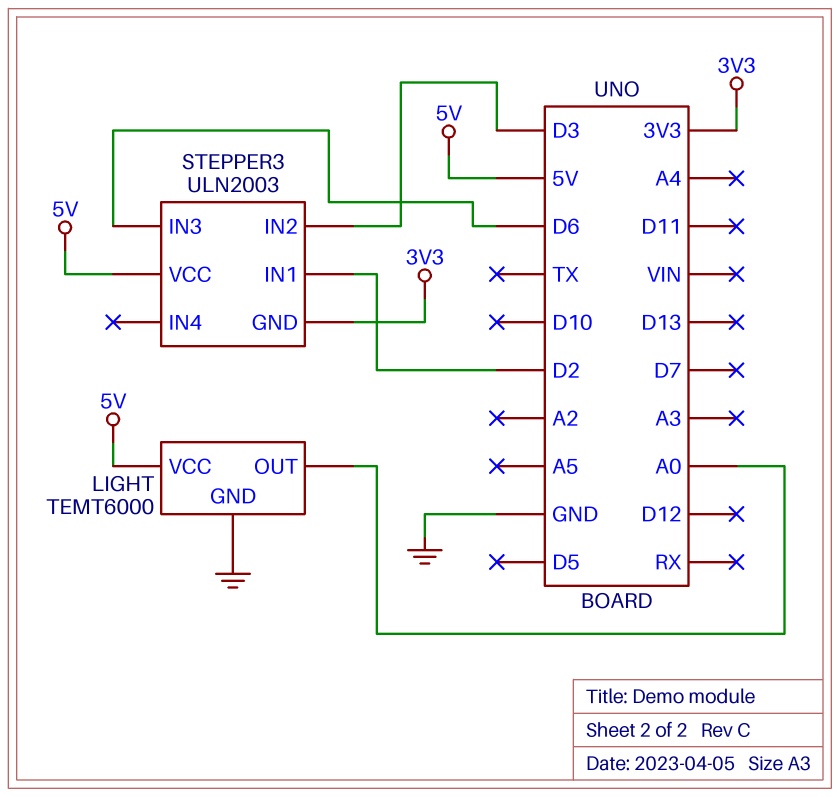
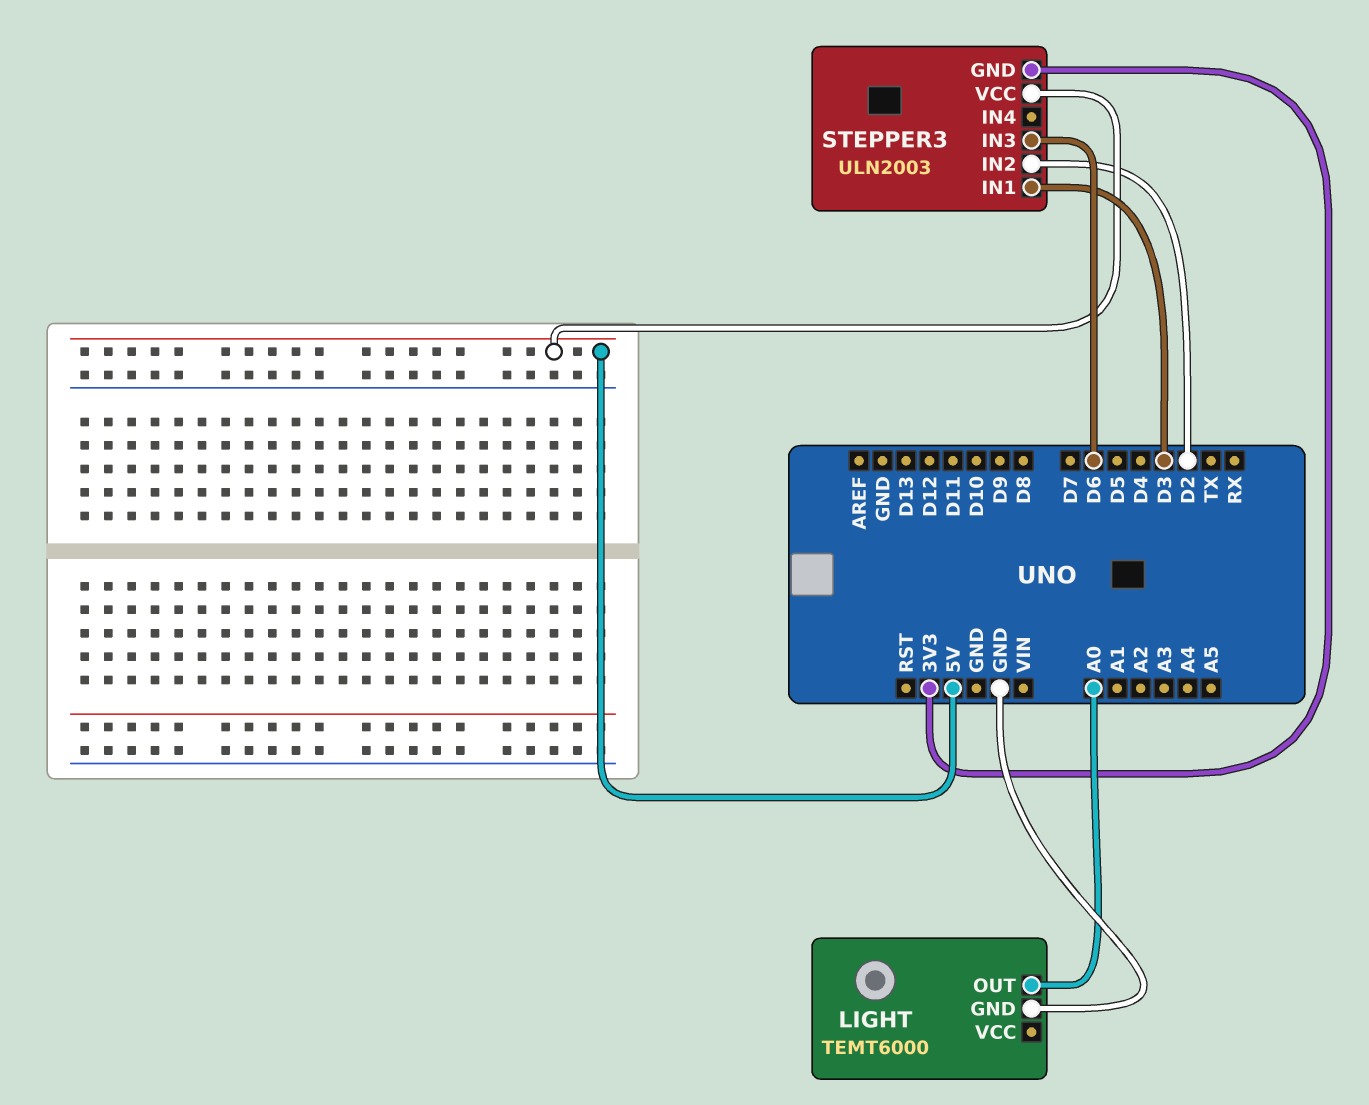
LIGHT pin VCC: 5V -> none
STEPPER3 pin IN1: D2 -> D3
STEPPER3 pin IN2: D3 -> D2

